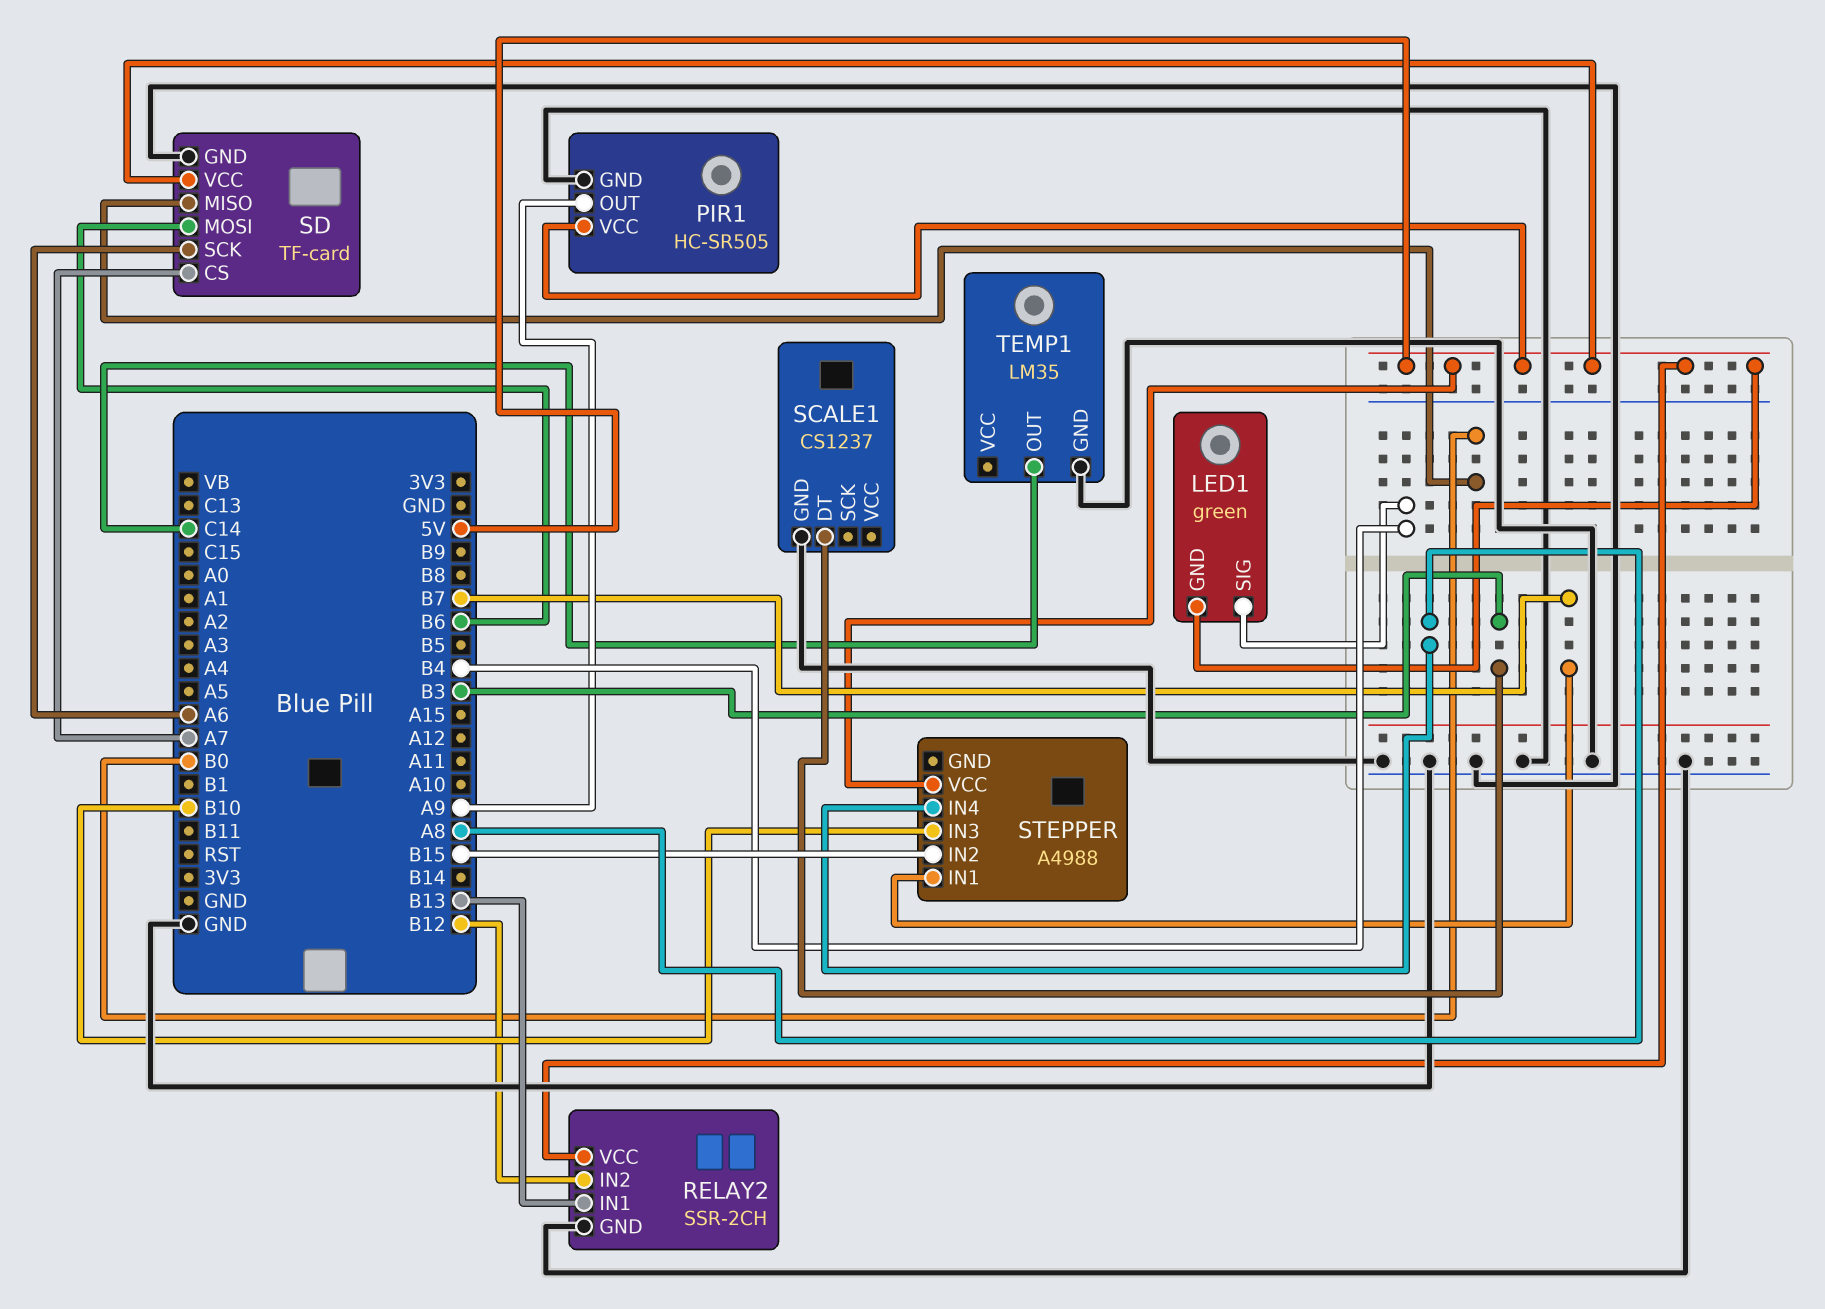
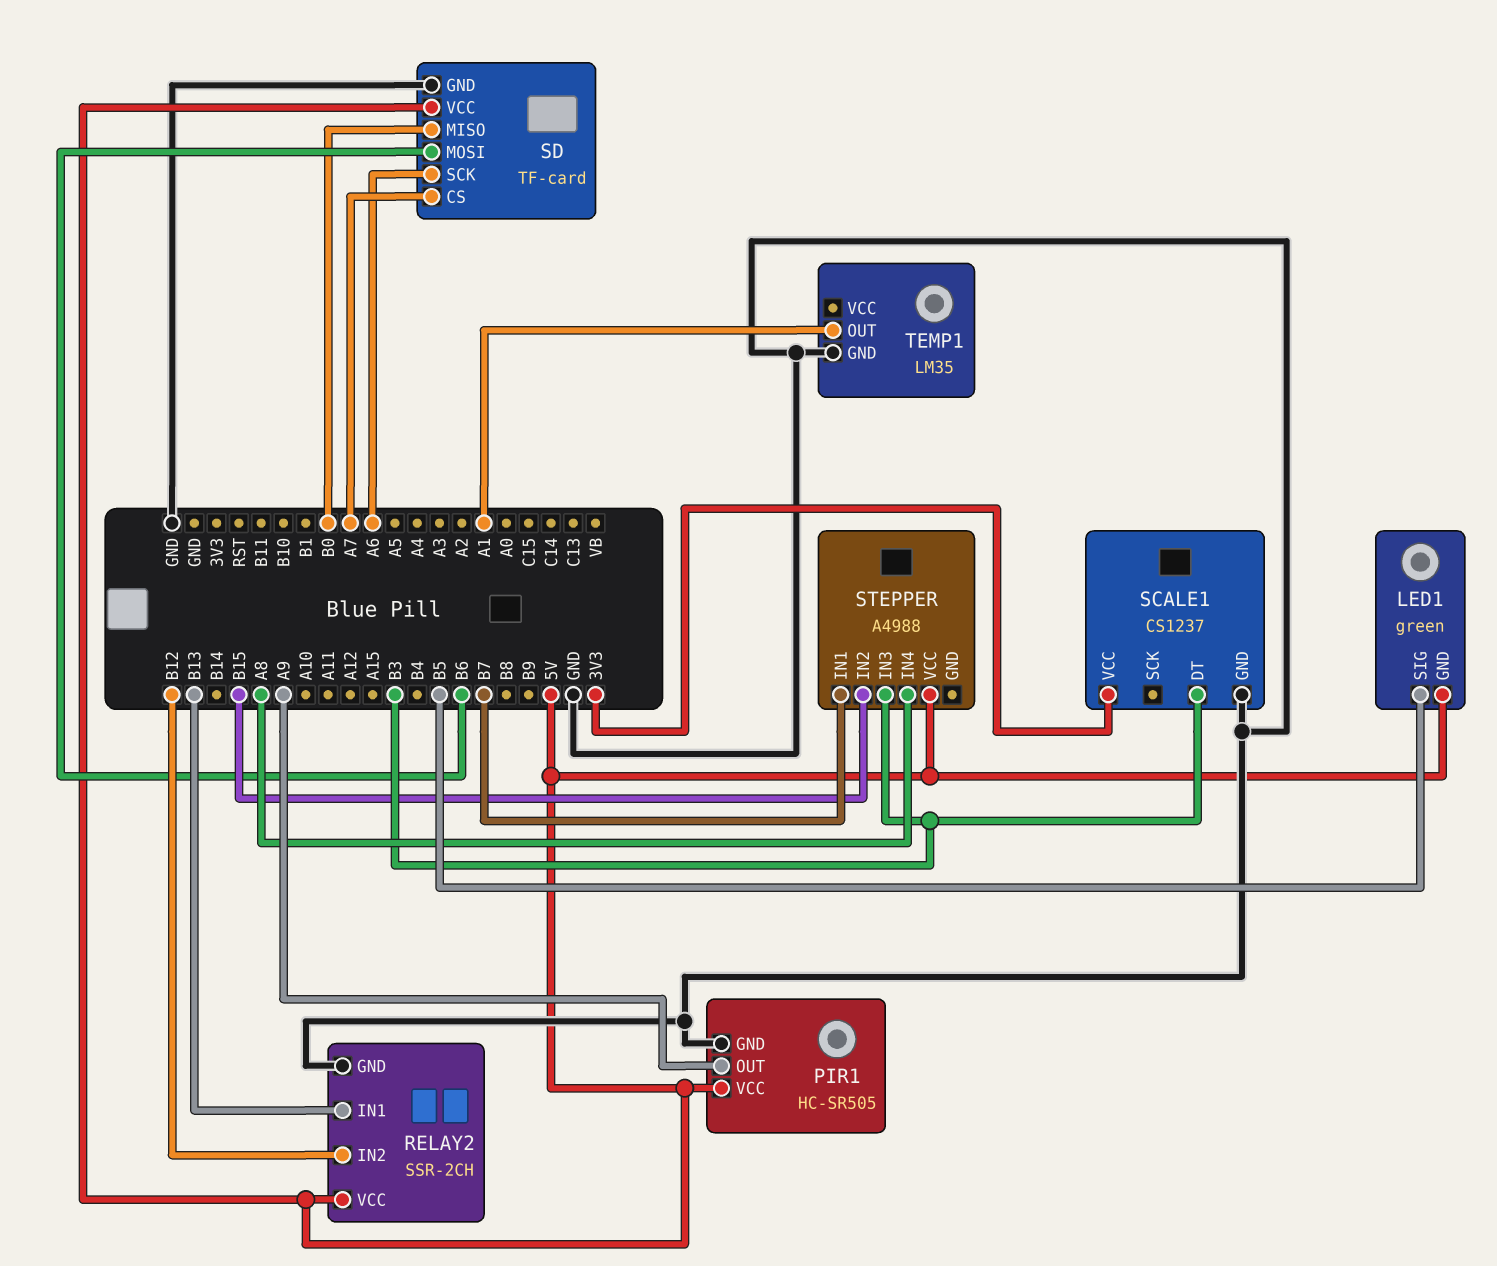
LED1 pin SIG: B4 -> B5
SCALE1 pin VCC: none -> 3V3
STEPPER pin IN3: B10 -> B3
TEMP1 pin OUT: C14 -> A1

